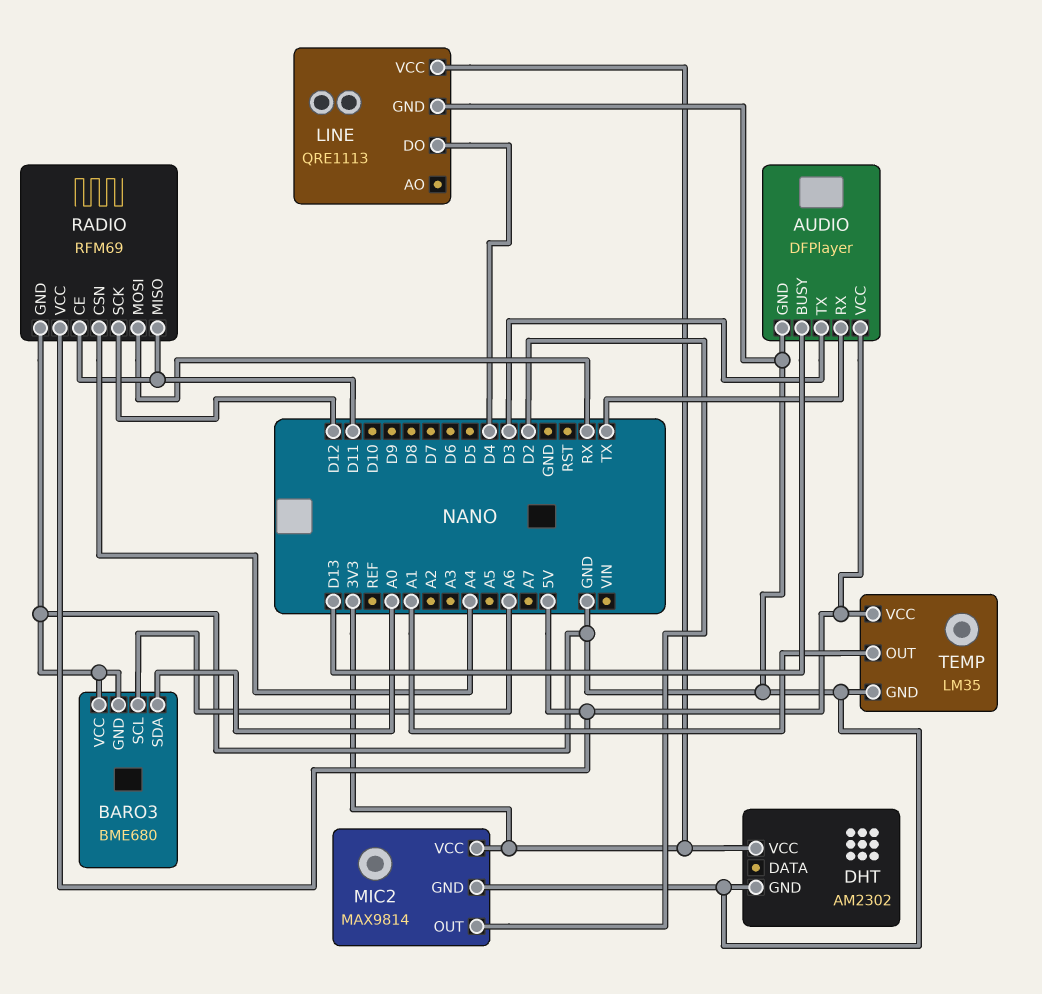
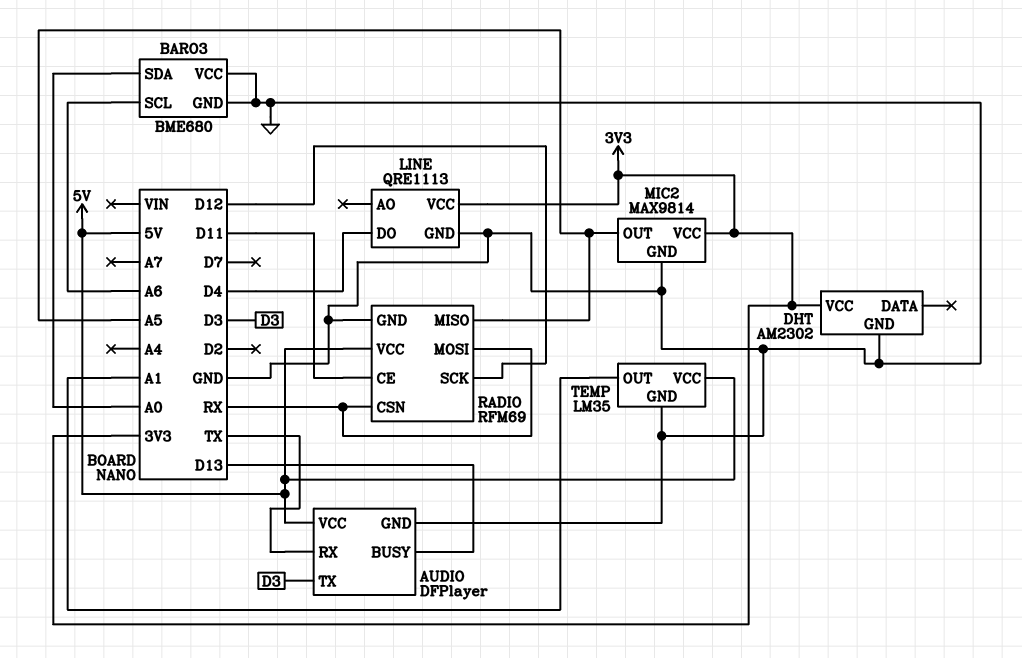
MIC2 pin OUT: D2 -> A5
RADIO pin CSN: A4 -> RX
RADIO pin MISO: D11 -> A5

